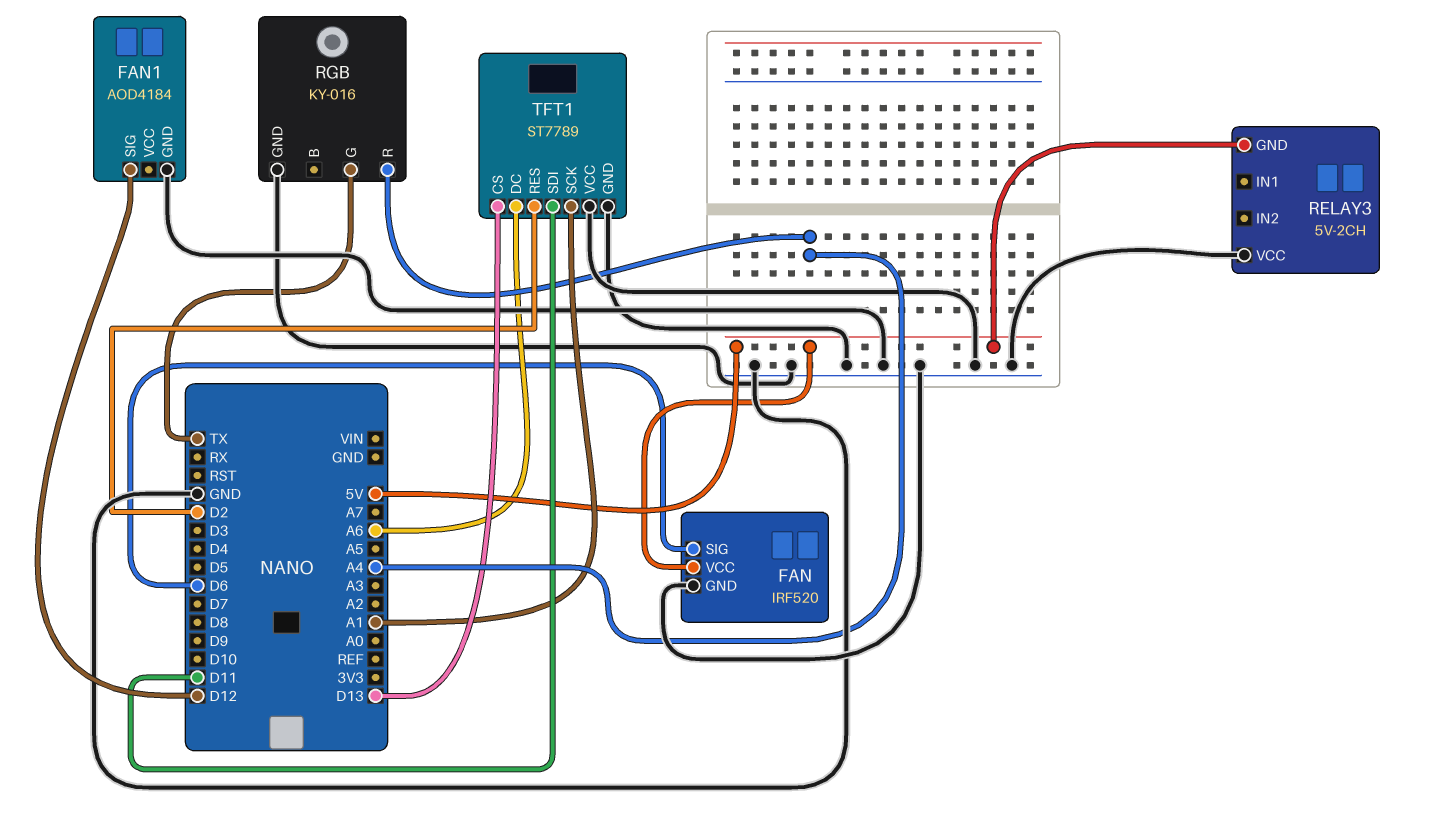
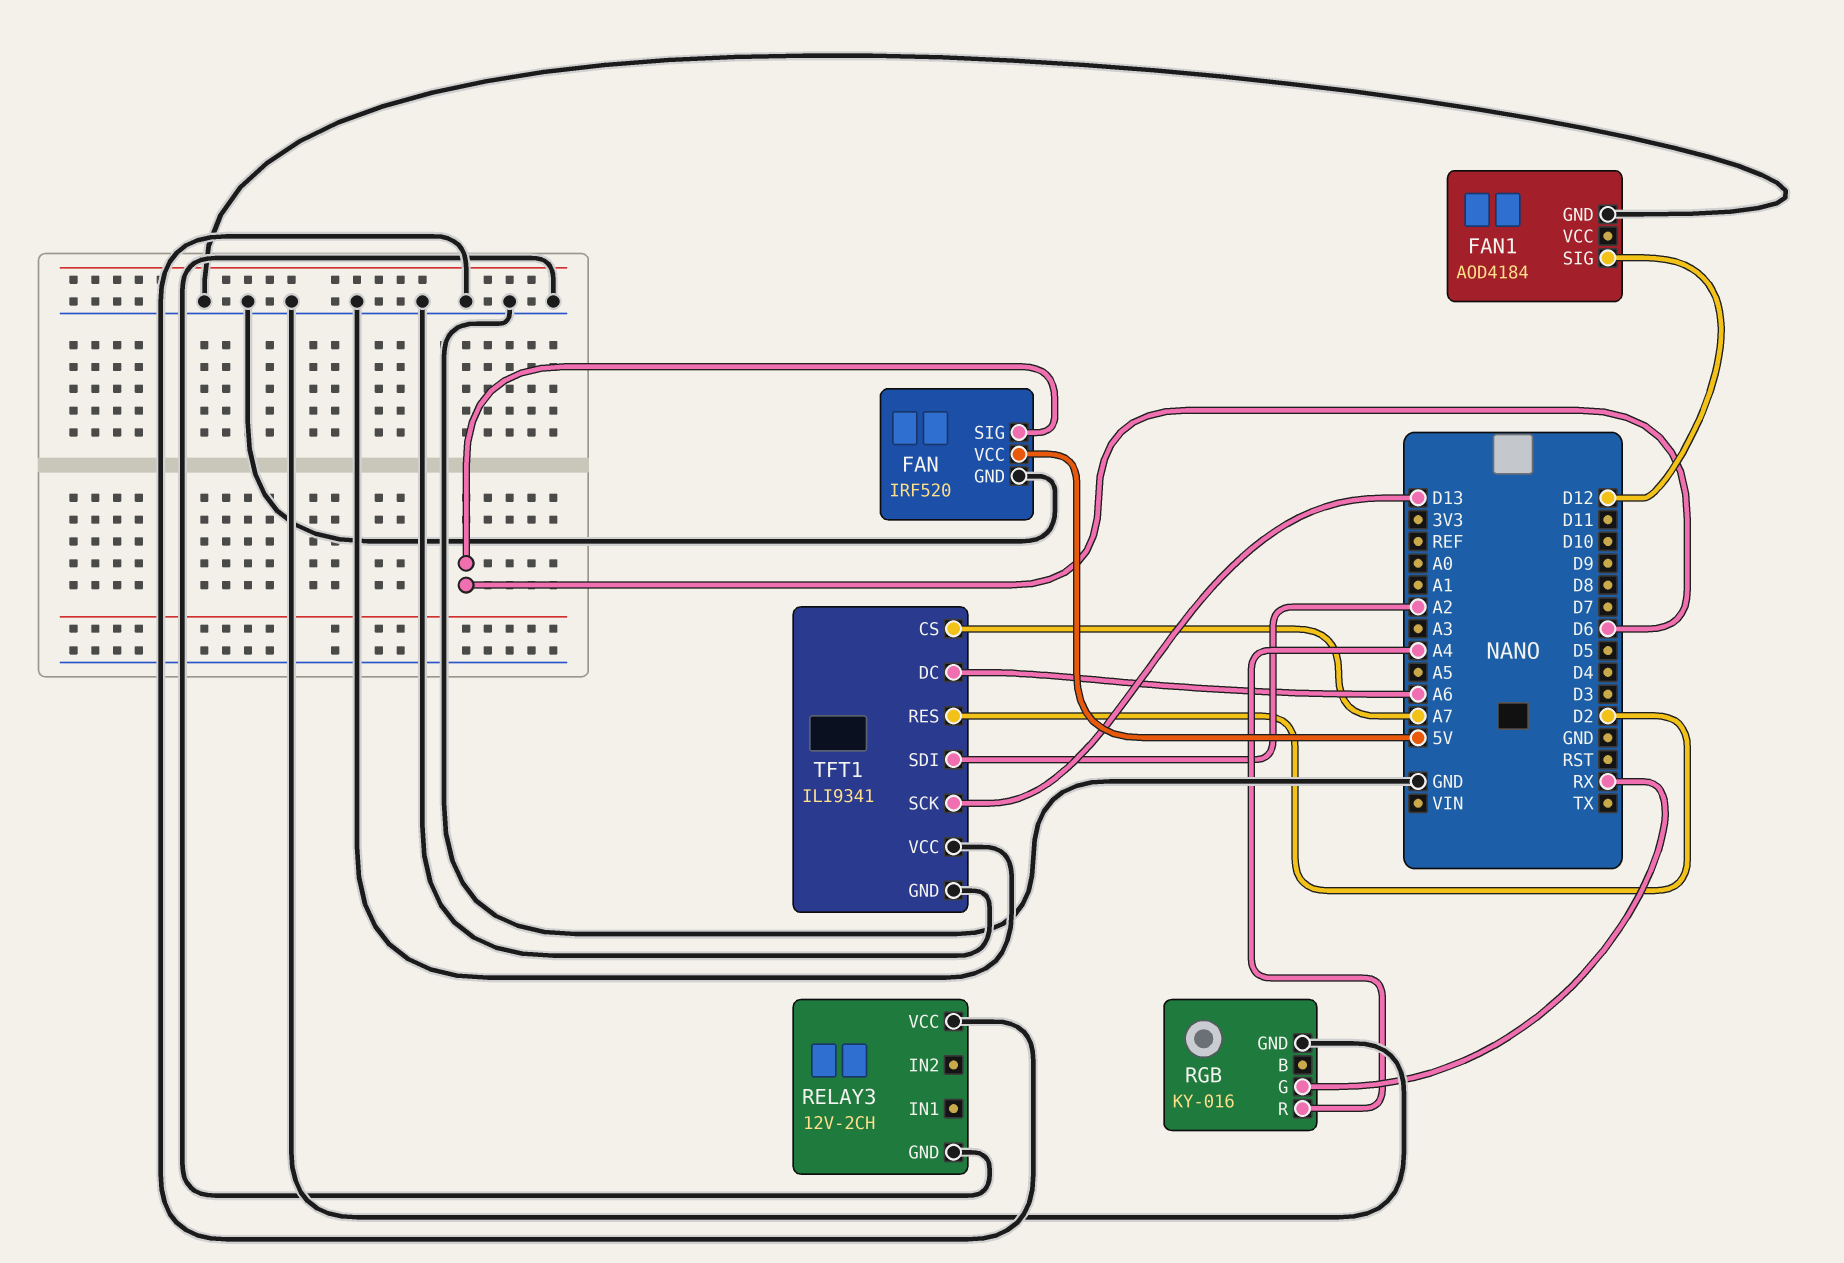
RELAY3: 5V-2CH -> 12V-2CH
RELAY3 pin GND: 5V -> GND
RGB pin G: TX -> RX
TFT1: ST7789 -> ILI9341
TFT1 pin CS: D13 -> A7
TFT1 pin SCK: A1 -> D13
TFT1 pin SDI: D11 -> A2

